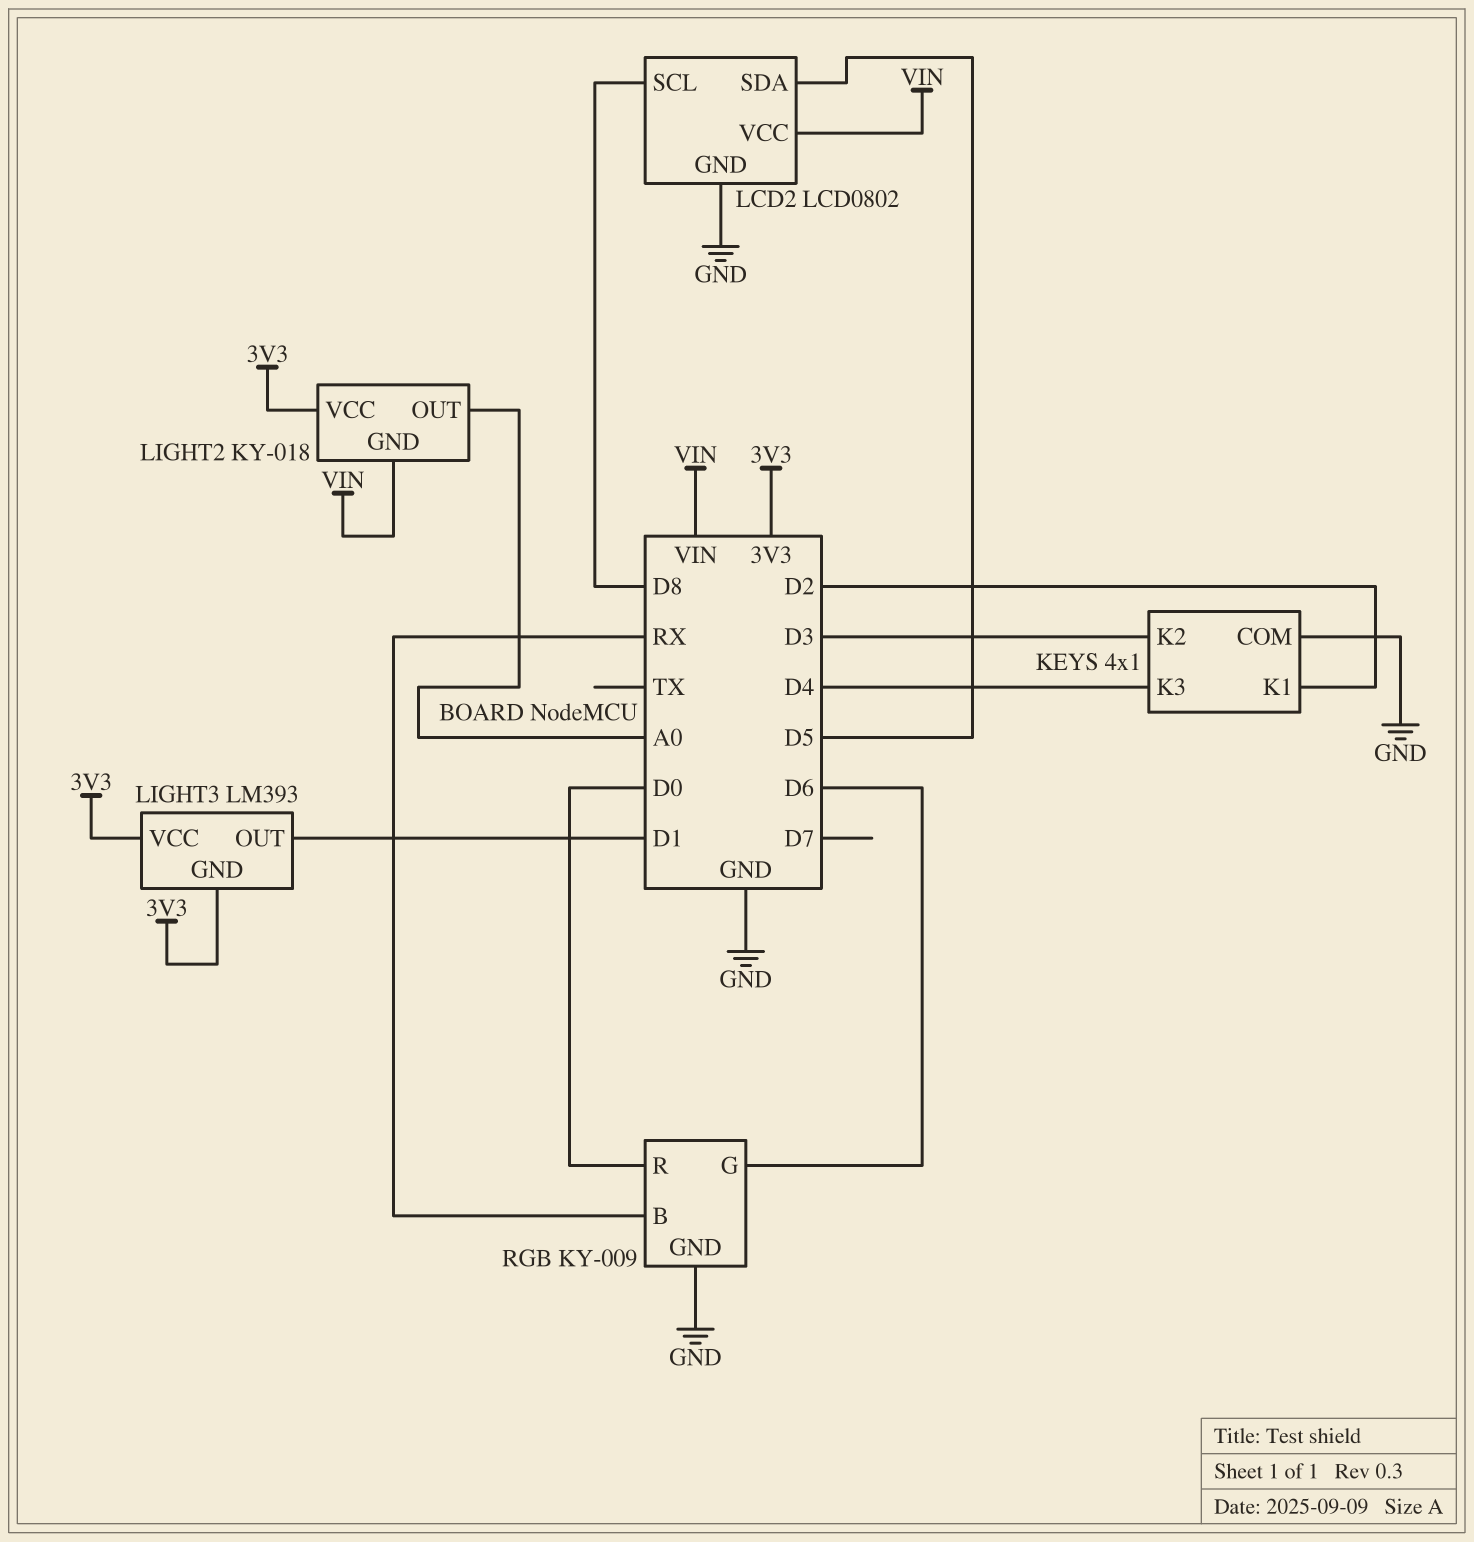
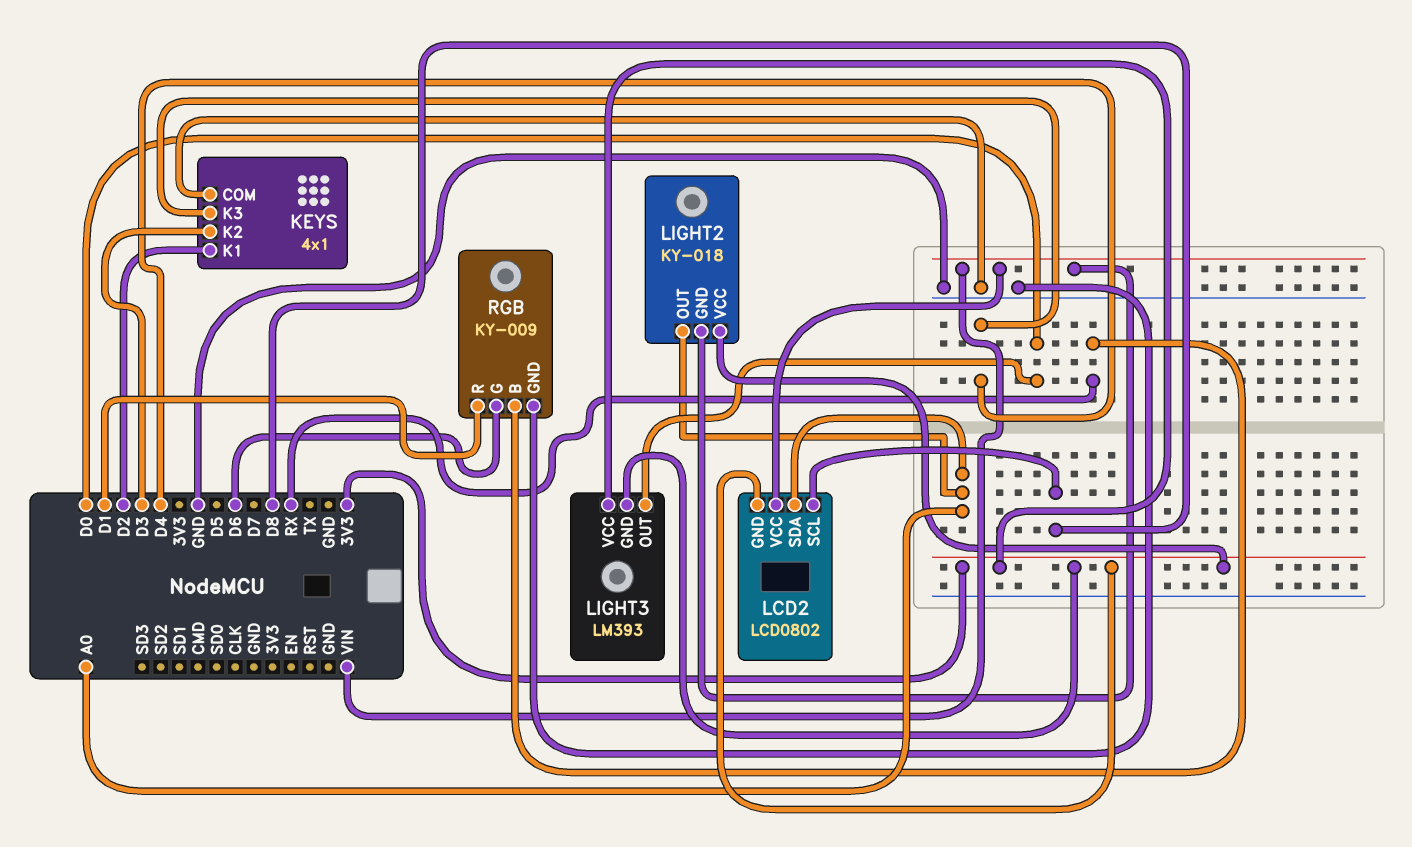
LCD2 pin GND: GND -> 3V3
LCD2 pin SDA: D5 -> A0
LIGHT3 pin OUT: D1 -> D0
RGB pin R: D0 -> D1

